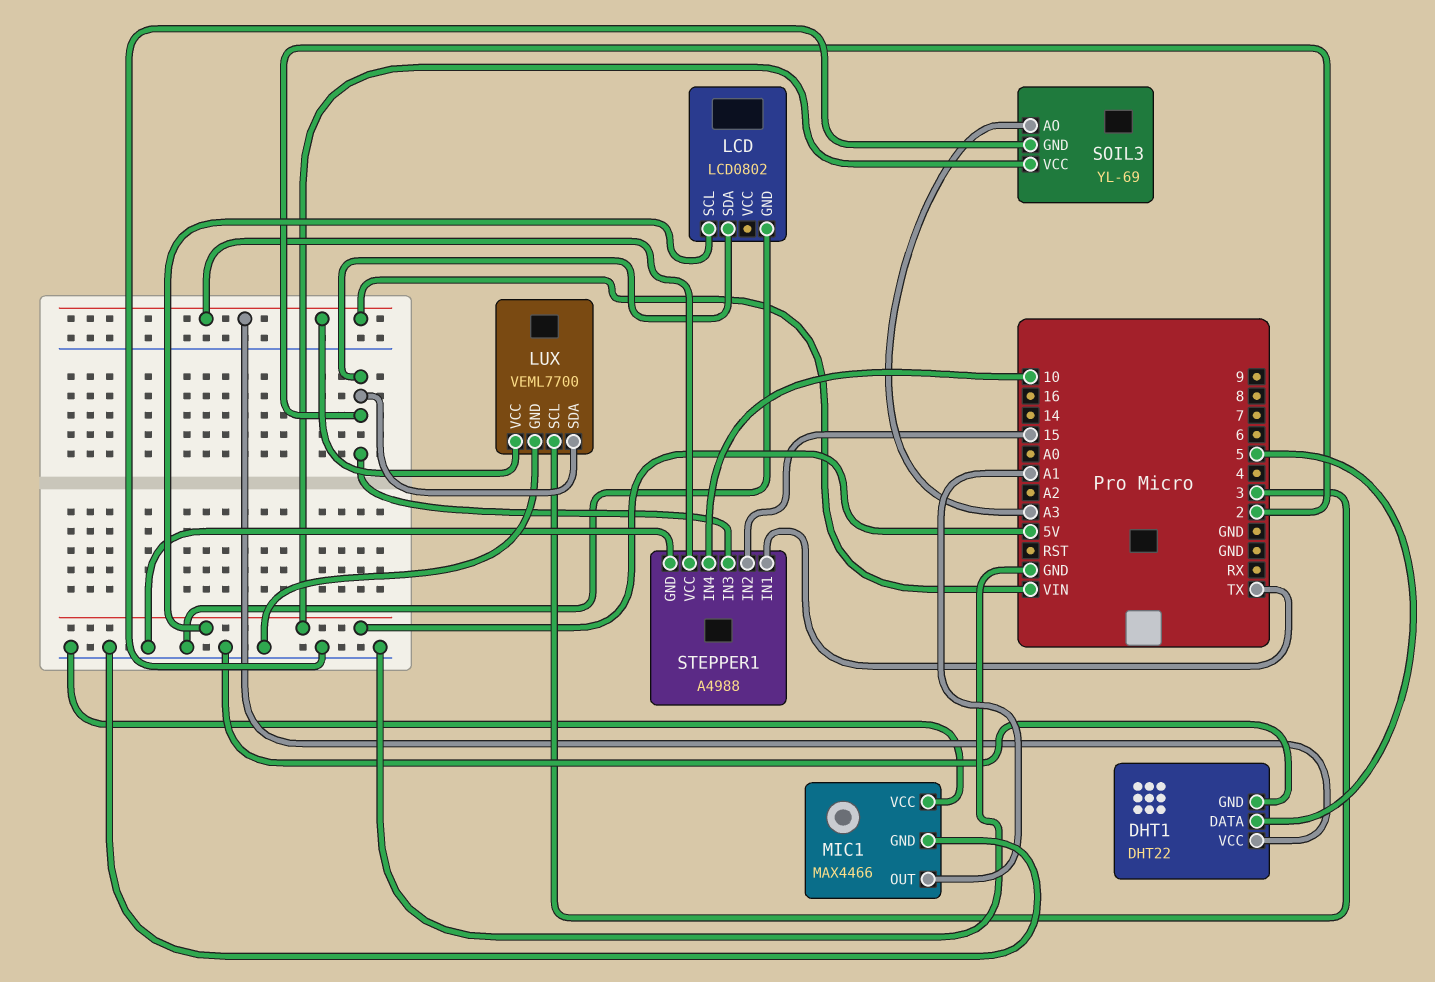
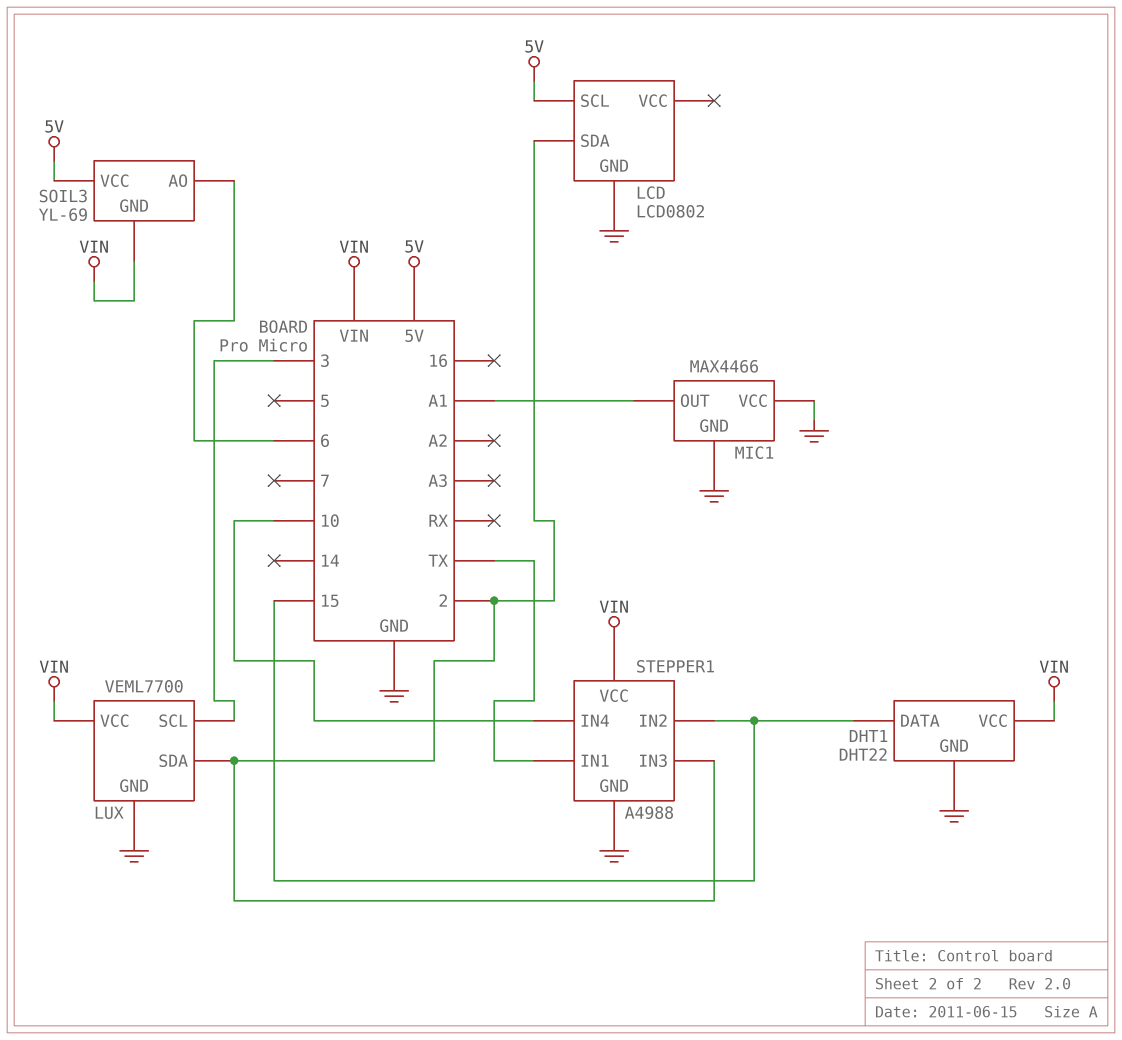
DHT1 pin DATA: 5 -> 15
SOIL3 pin AO: A3 -> 6
SOIL3 pin GND: GND -> VIN

